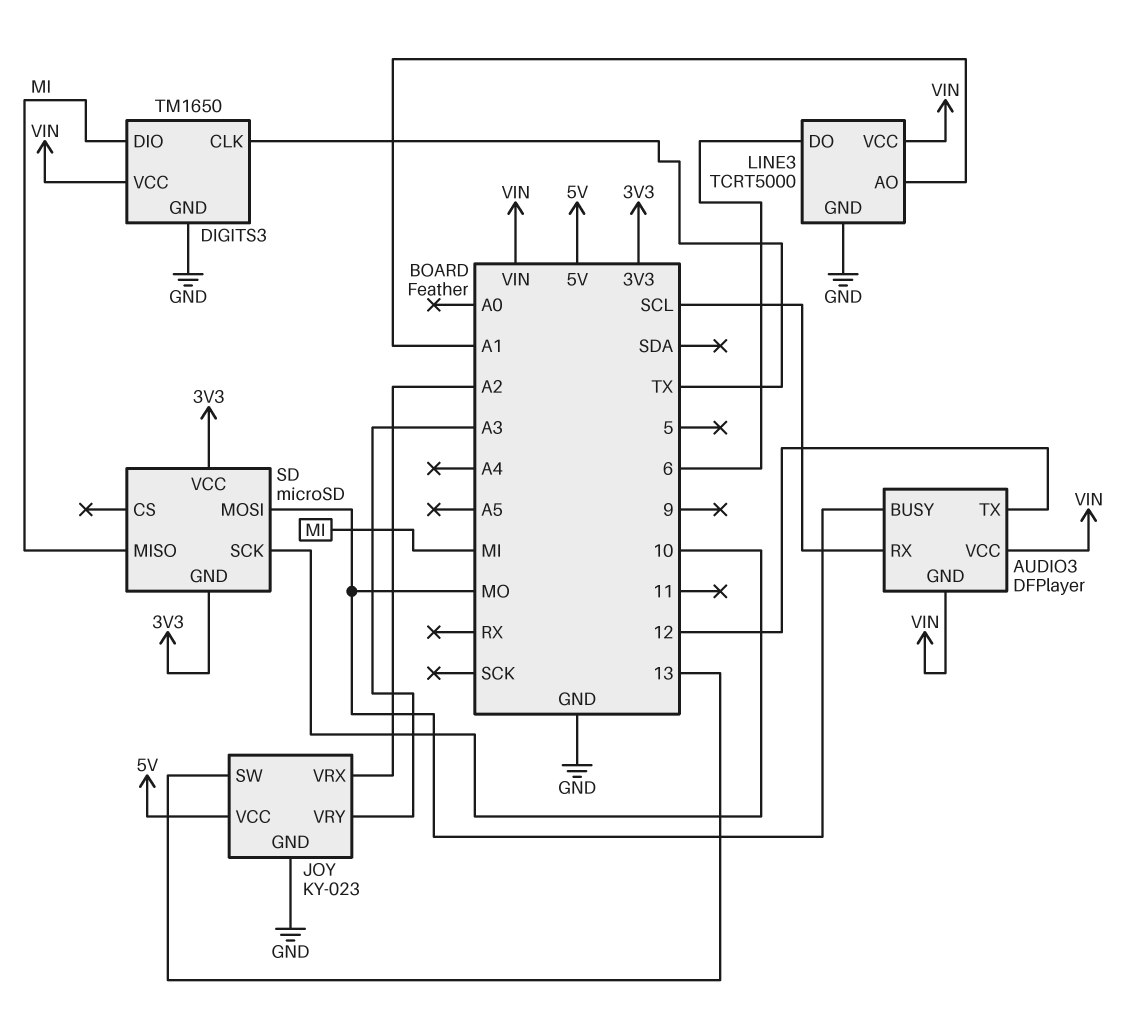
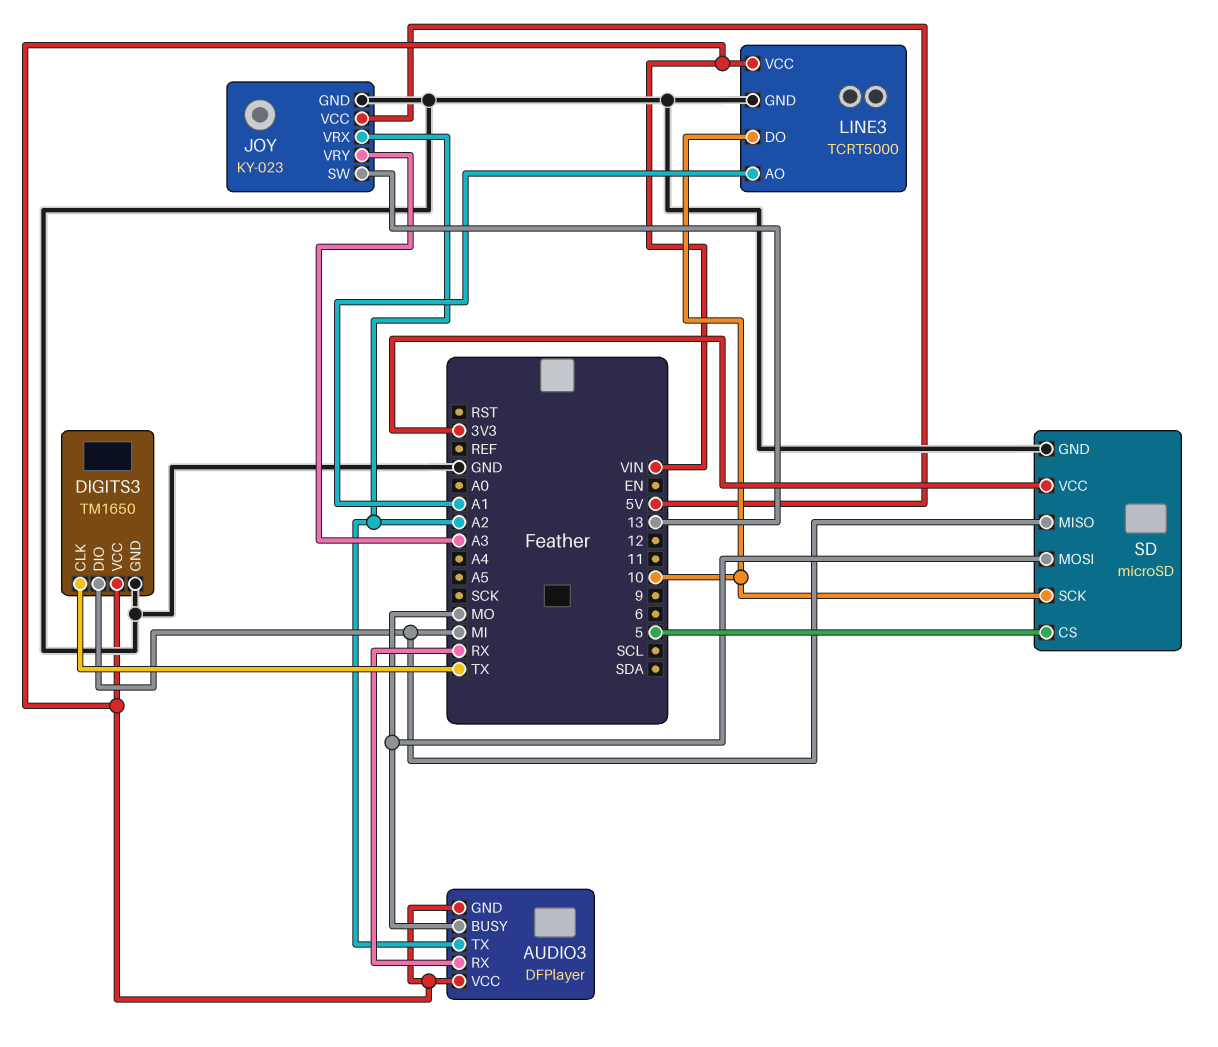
AUDIO3 pin RX: SCL -> RX
AUDIO3 pin TX: 12 -> A2
LINE3 pin DO: 6 -> 10
SD pin CS: none -> 5
SD pin GND: 3V3 -> GND

